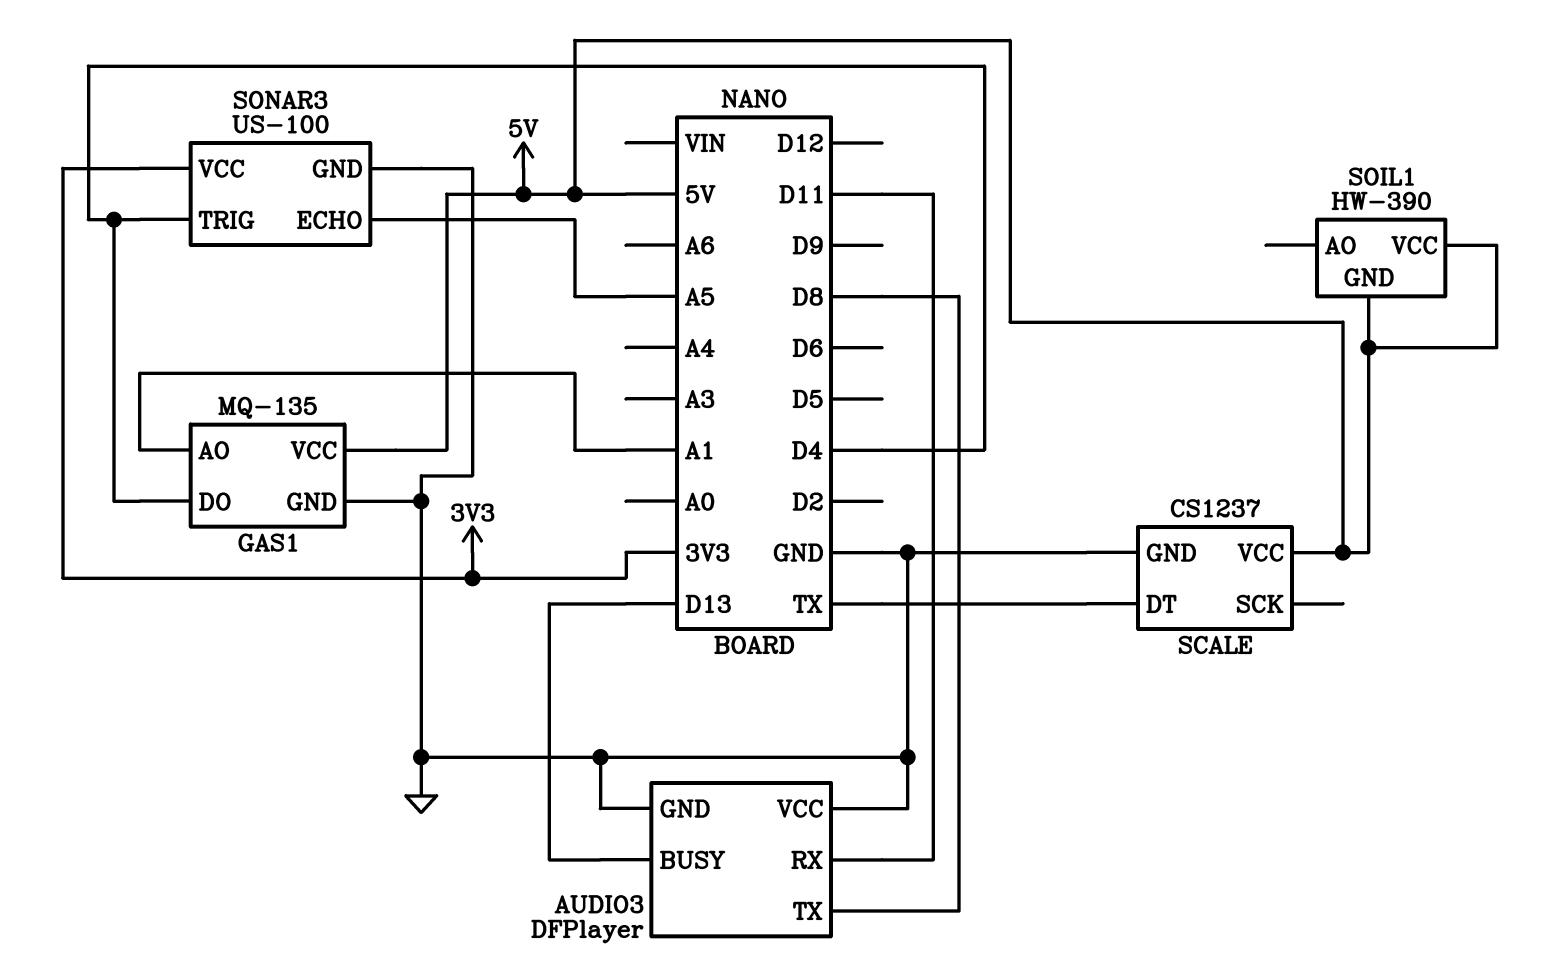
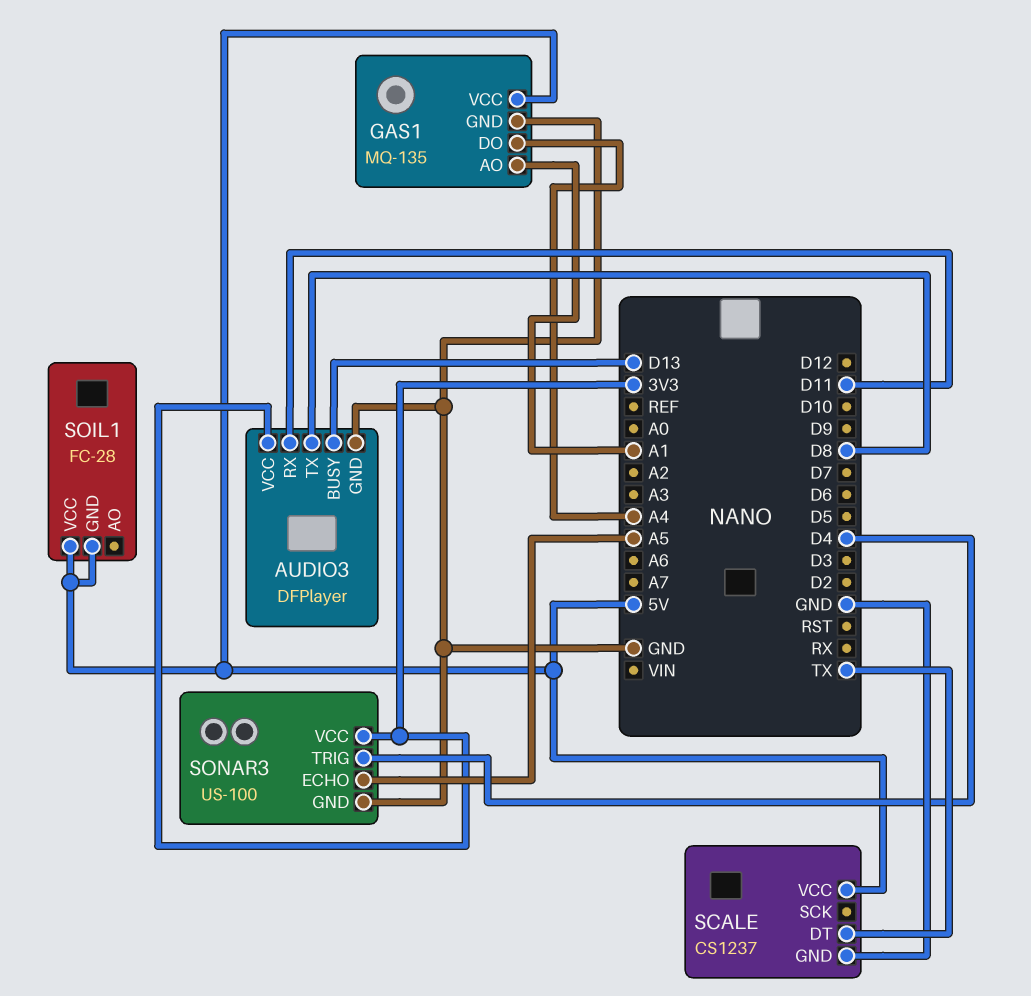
AUDIO3 pin VCC: GND -> 3V3
GAS1 pin DO: D4 -> A4
SOIL1: HW-390 -> FC-28

